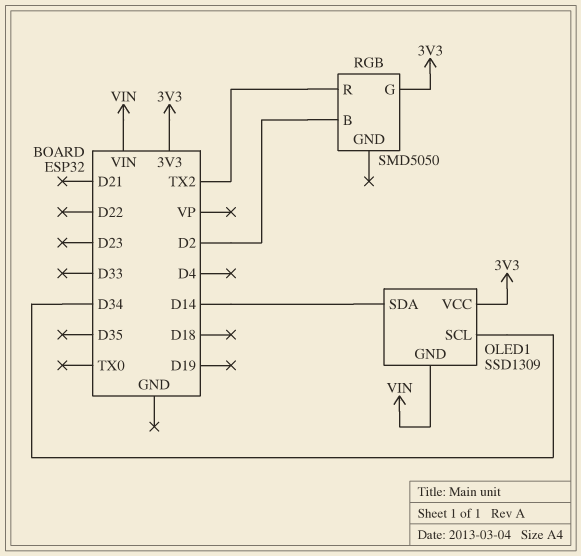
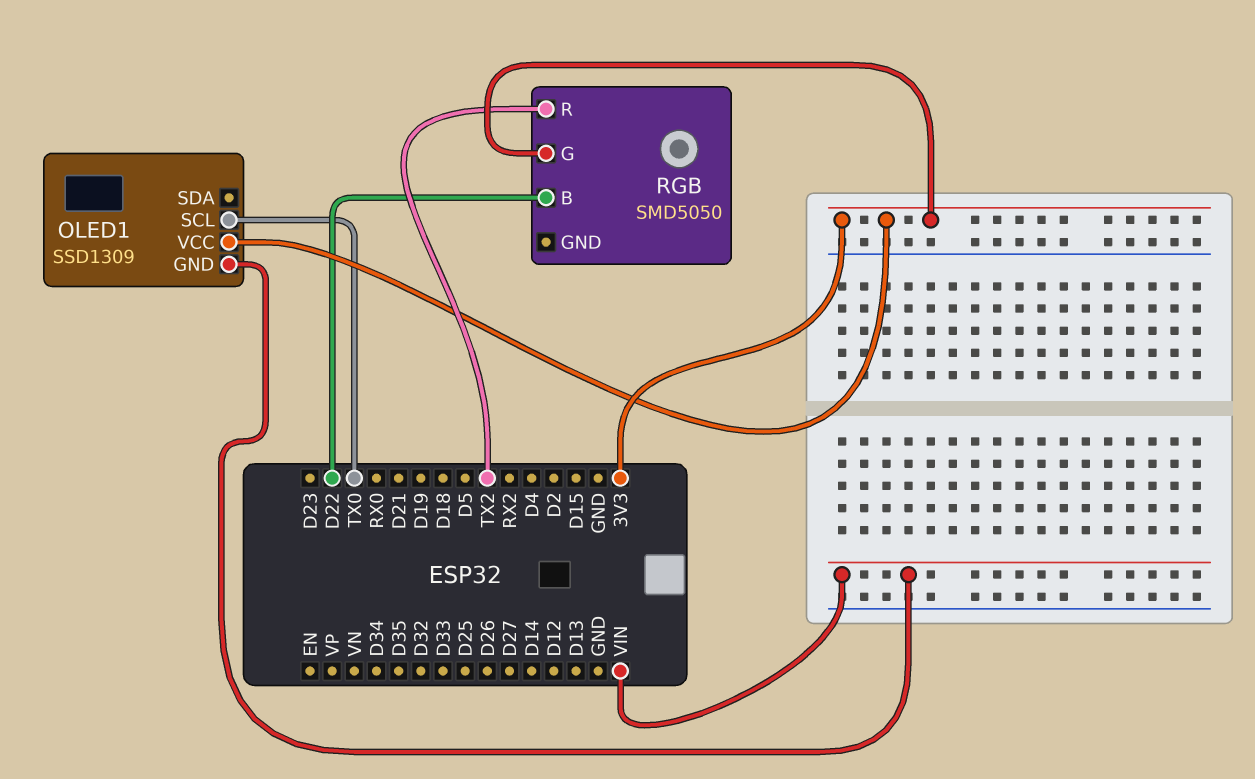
OLED1 pin SCL: D34 -> TX0
OLED1 pin SDA: D14 -> none
RGB pin B: D2 -> D22

